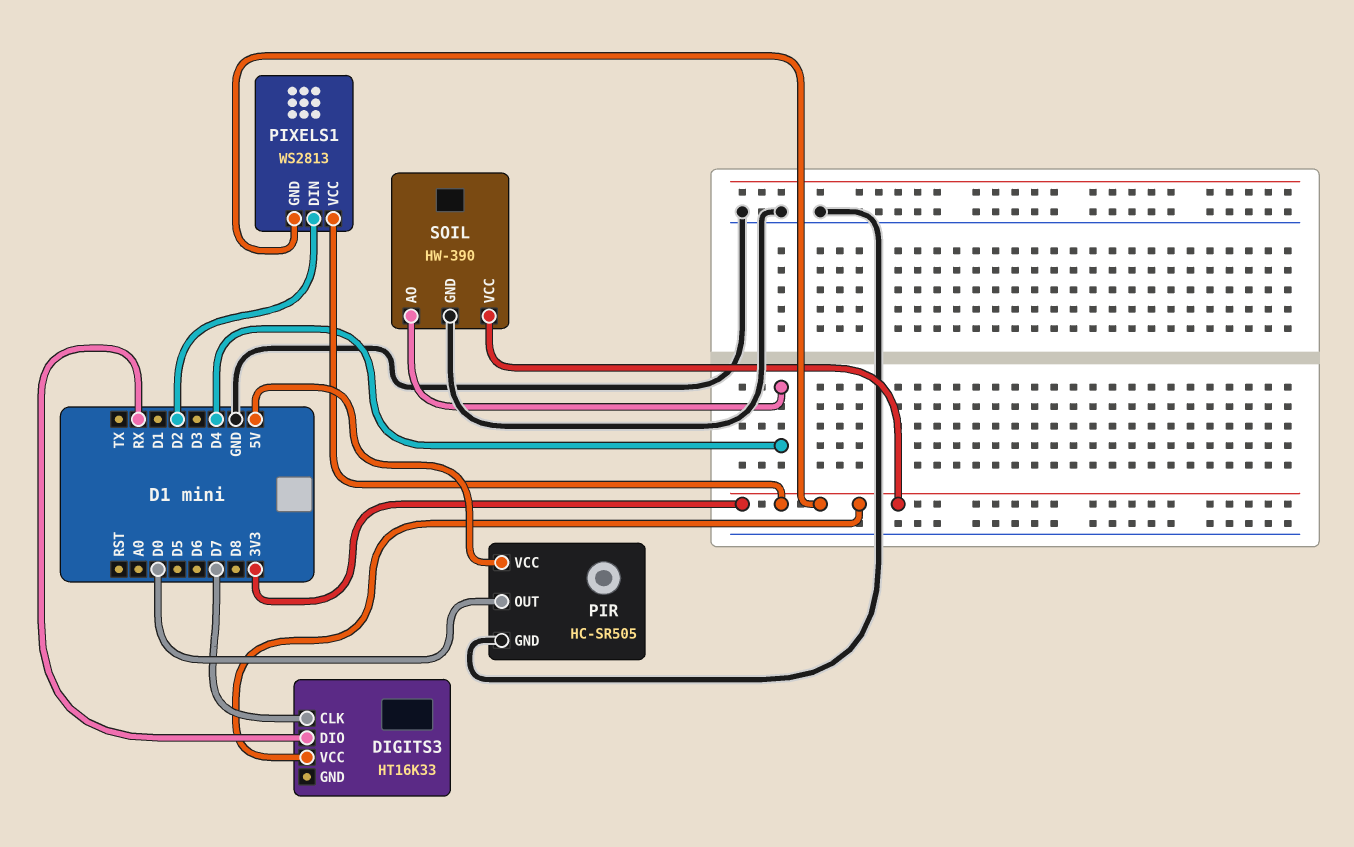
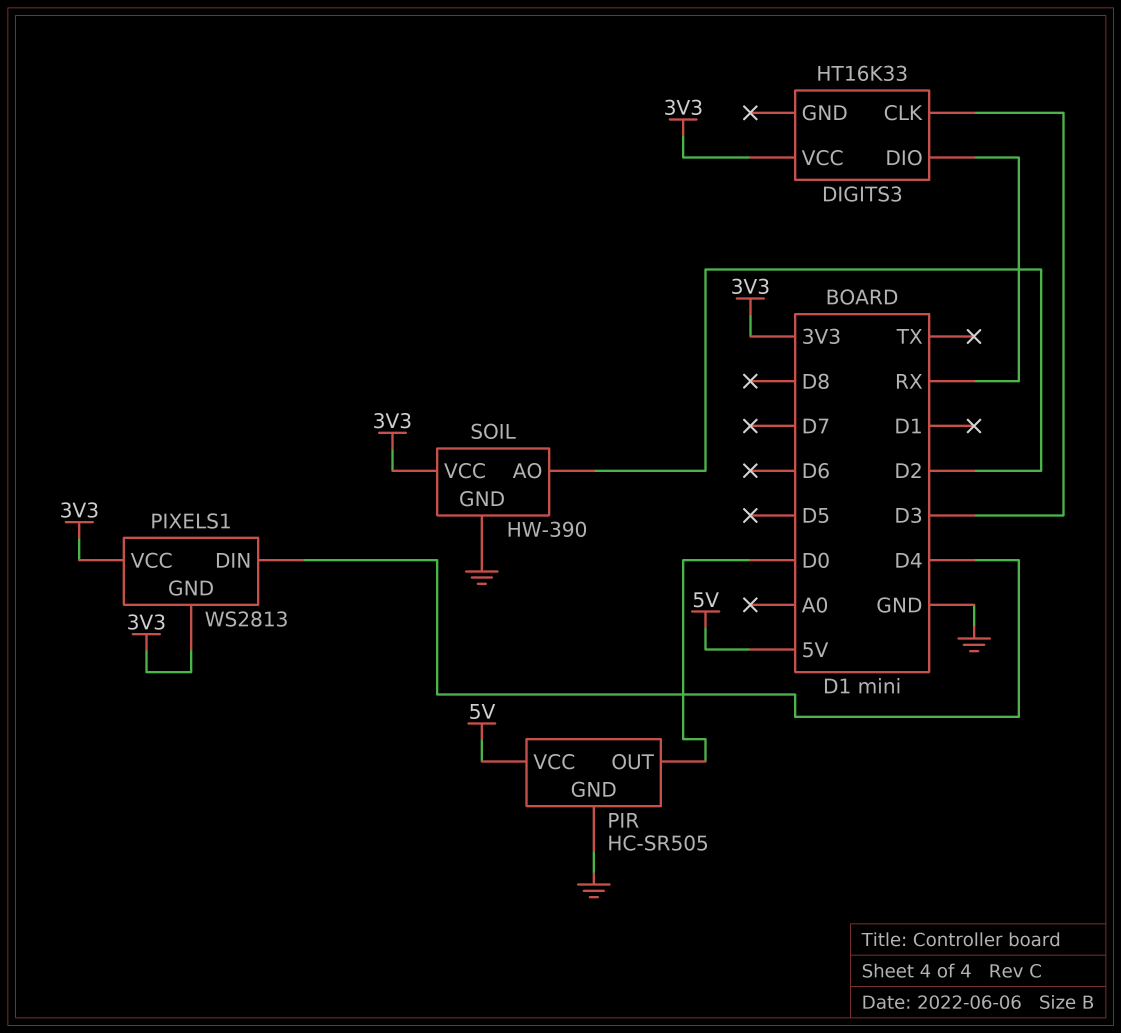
DIGITS3 pin CLK: D7 -> D3
PIXELS1 pin DIN: D2 -> D4
SOIL pin AO: D4 -> D2

